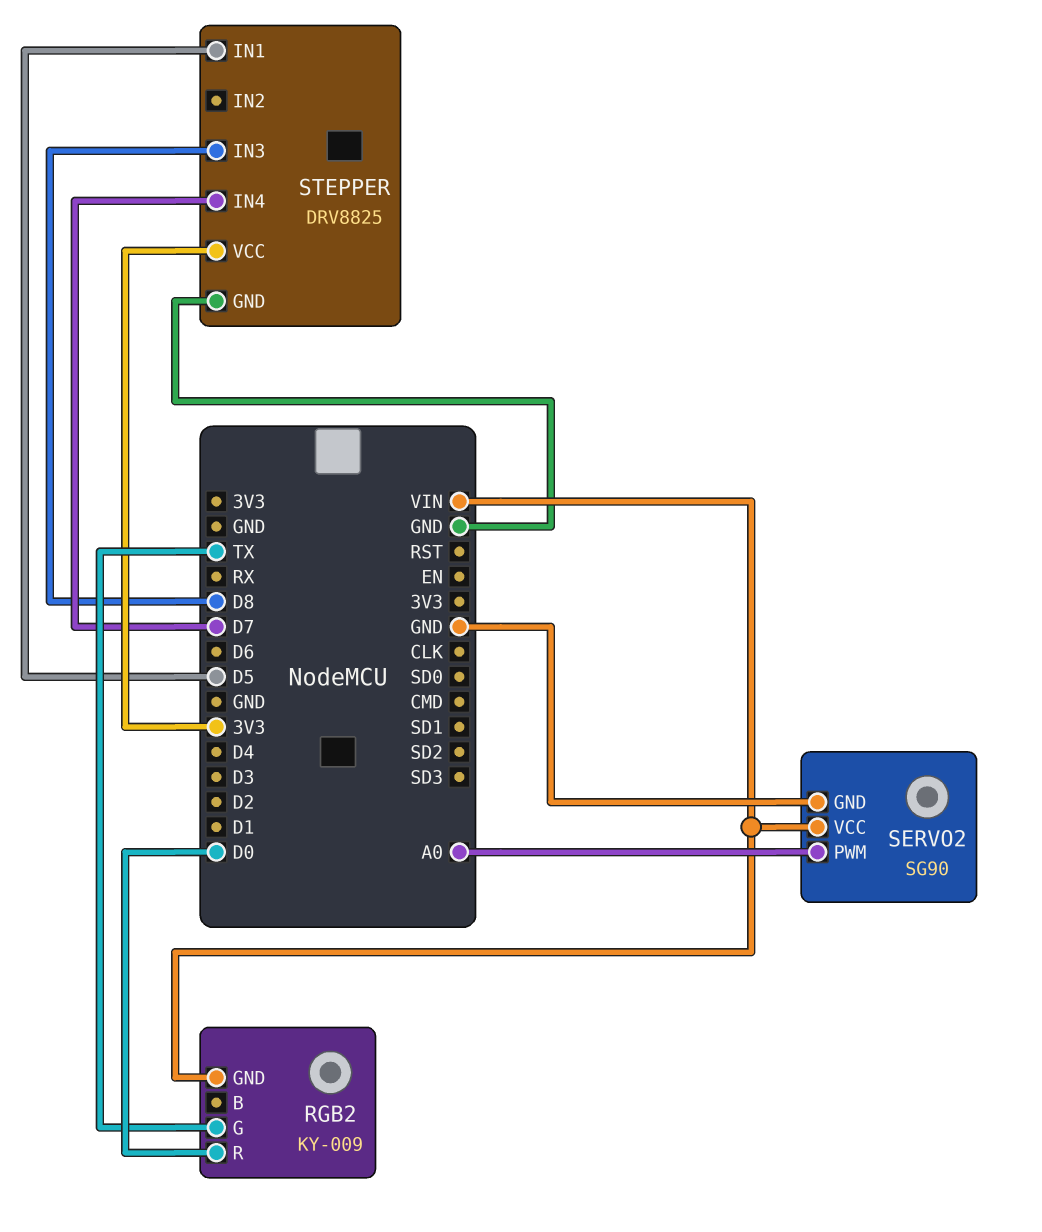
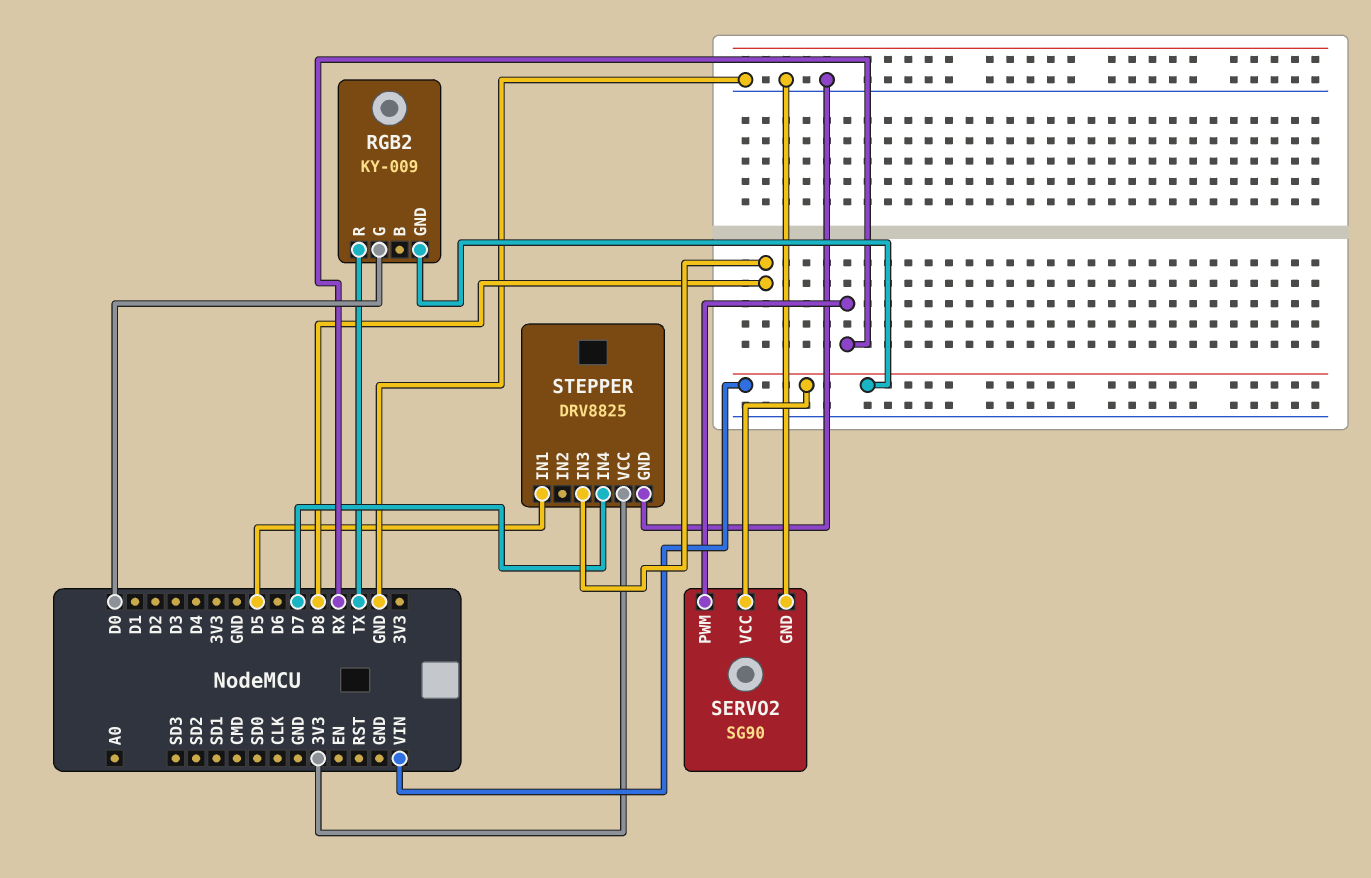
RGB2 pin G: TX -> D0
RGB2 pin R: D0 -> TX
SERVO2 pin PWM: A0 -> RX

